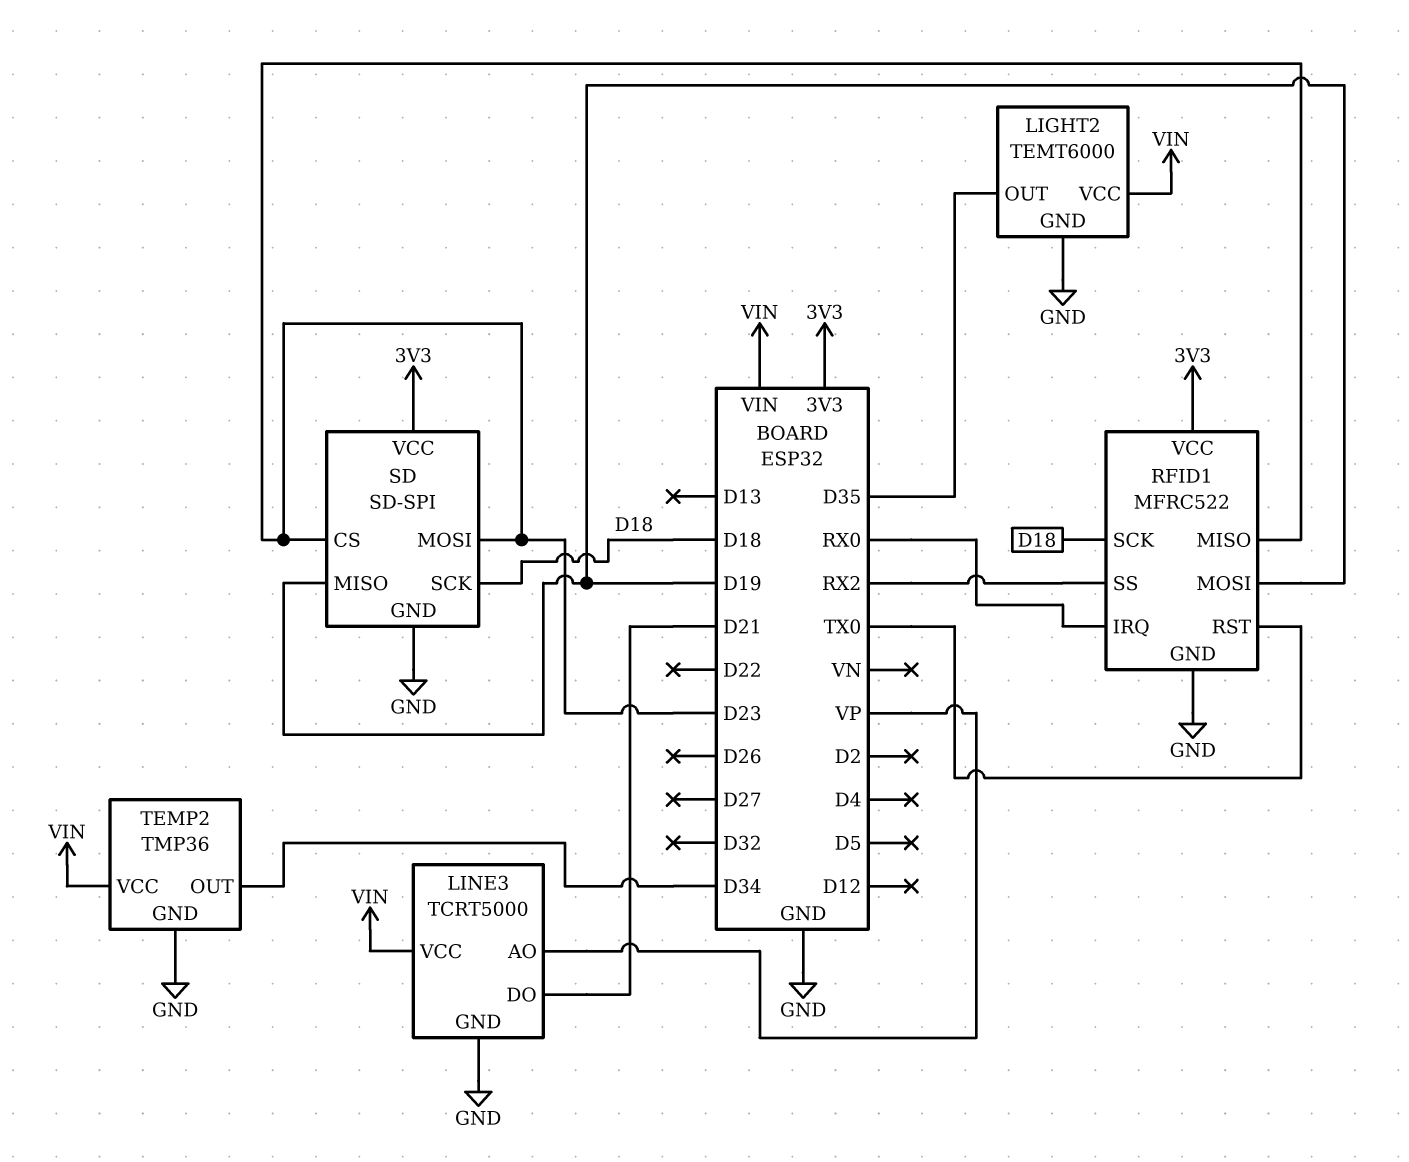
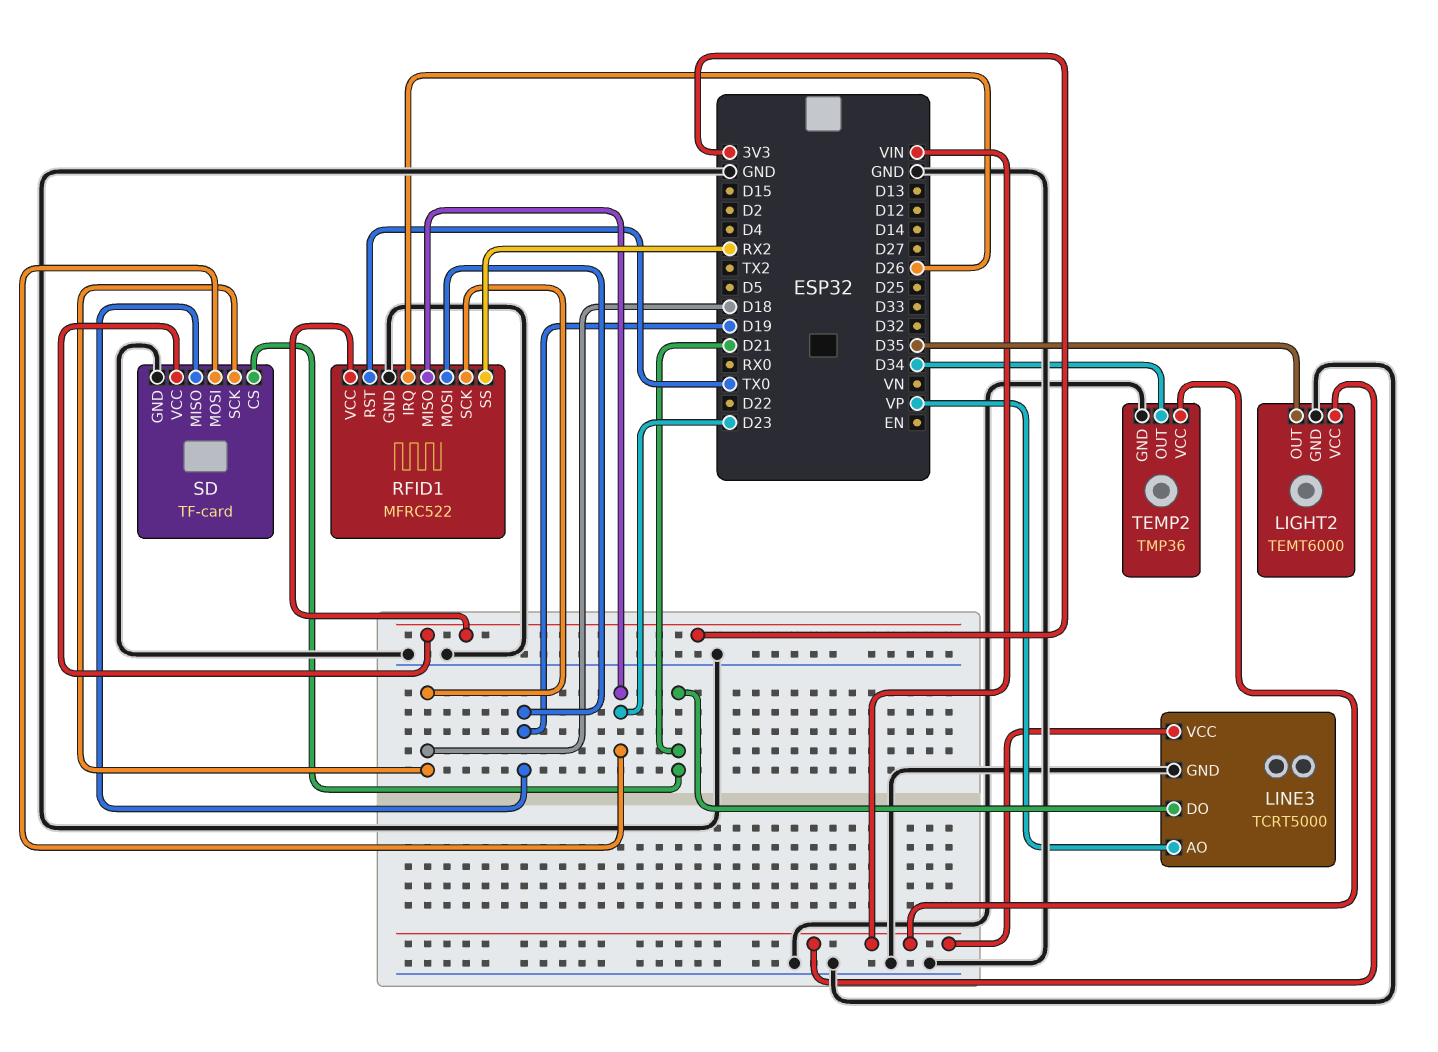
RFID1 pin IRQ: RX0 -> D26
SD: SD-SPI -> TF-card
SD pin CS: D23 -> D21

